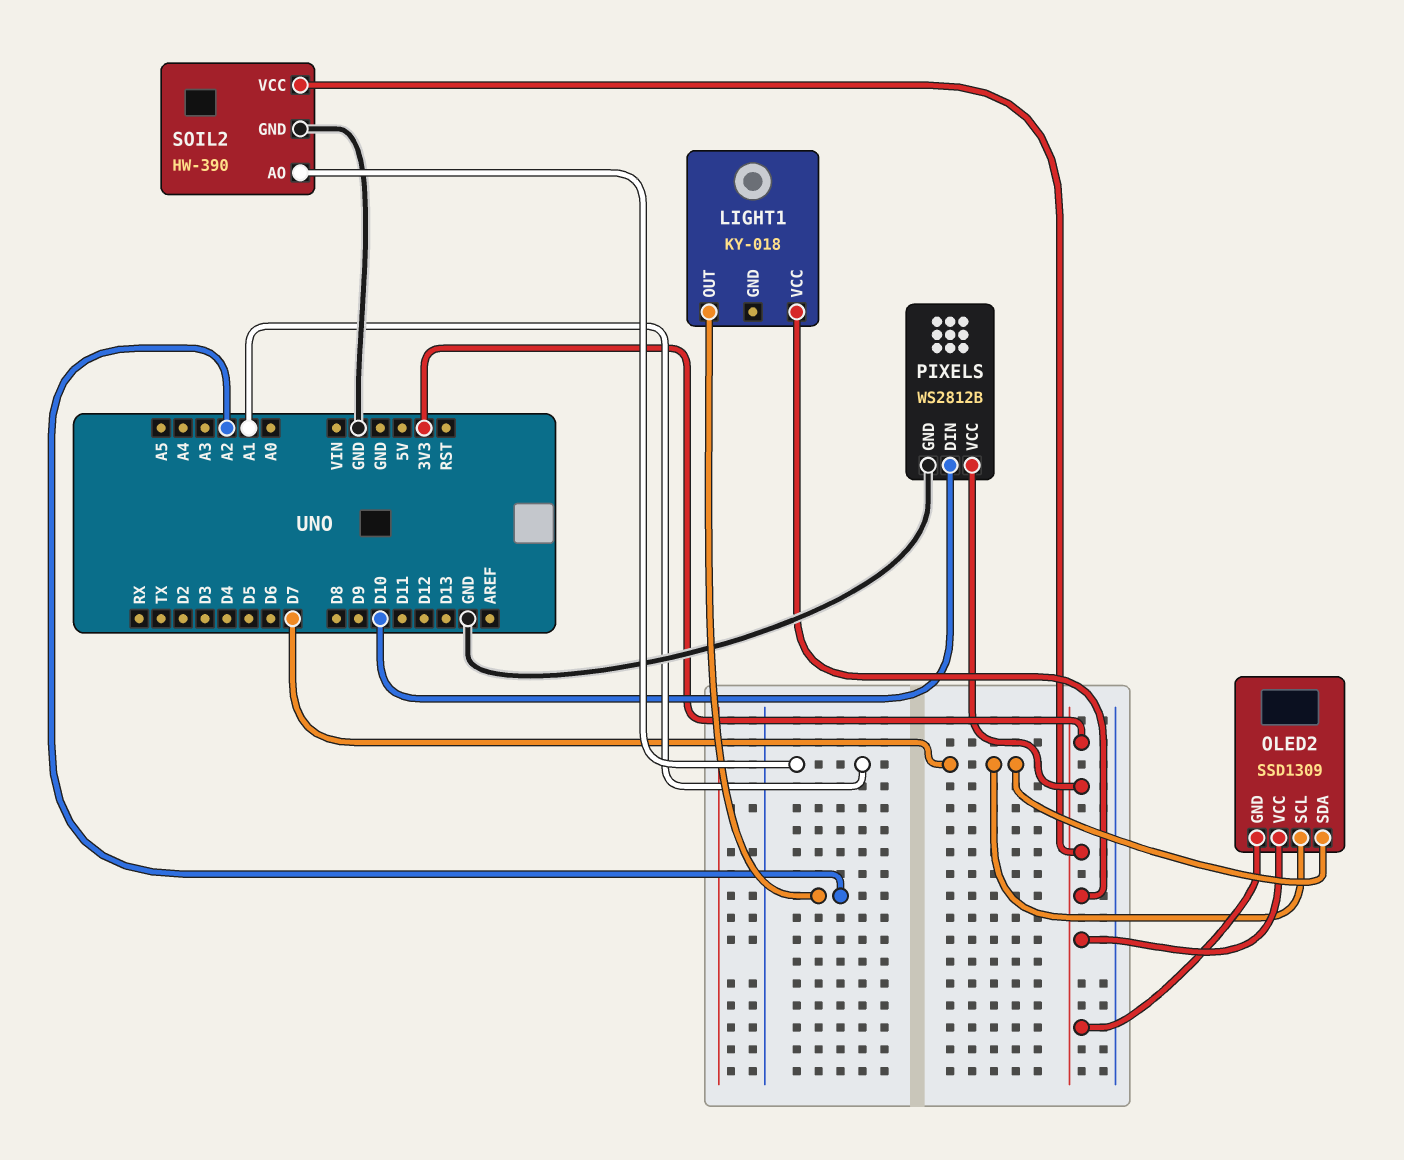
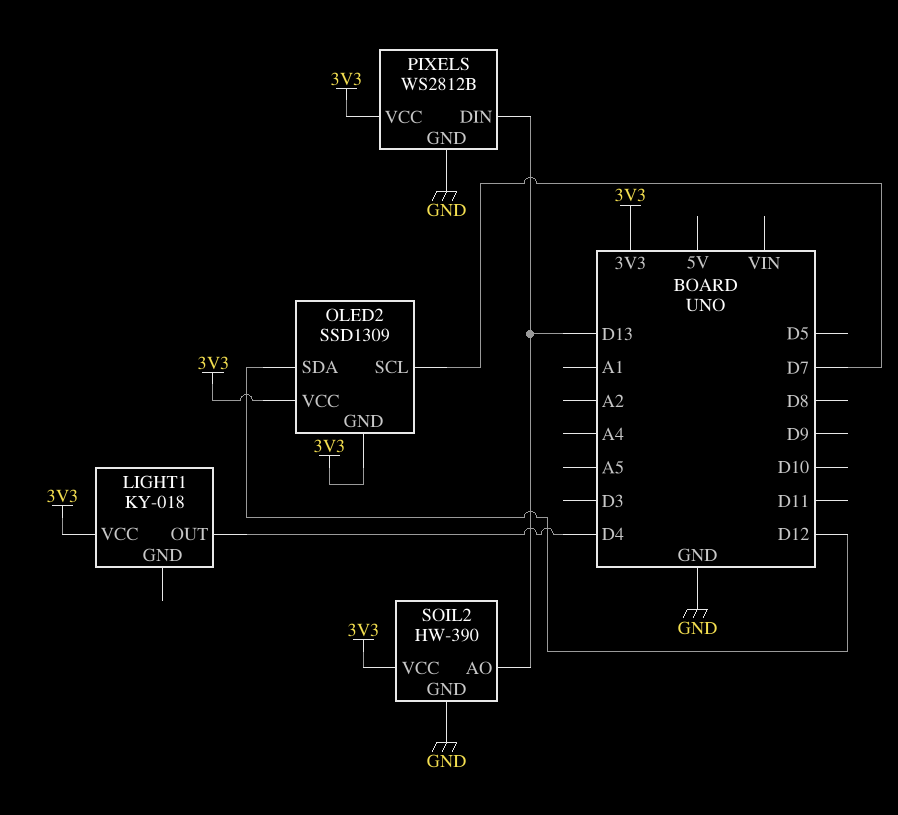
LIGHT1 pin OUT: A2 -> D4
OLED2 pin SDA: D7 -> D12
PIXELS pin DIN: D10 -> D13
SOIL2 pin AO: A1 -> D13

